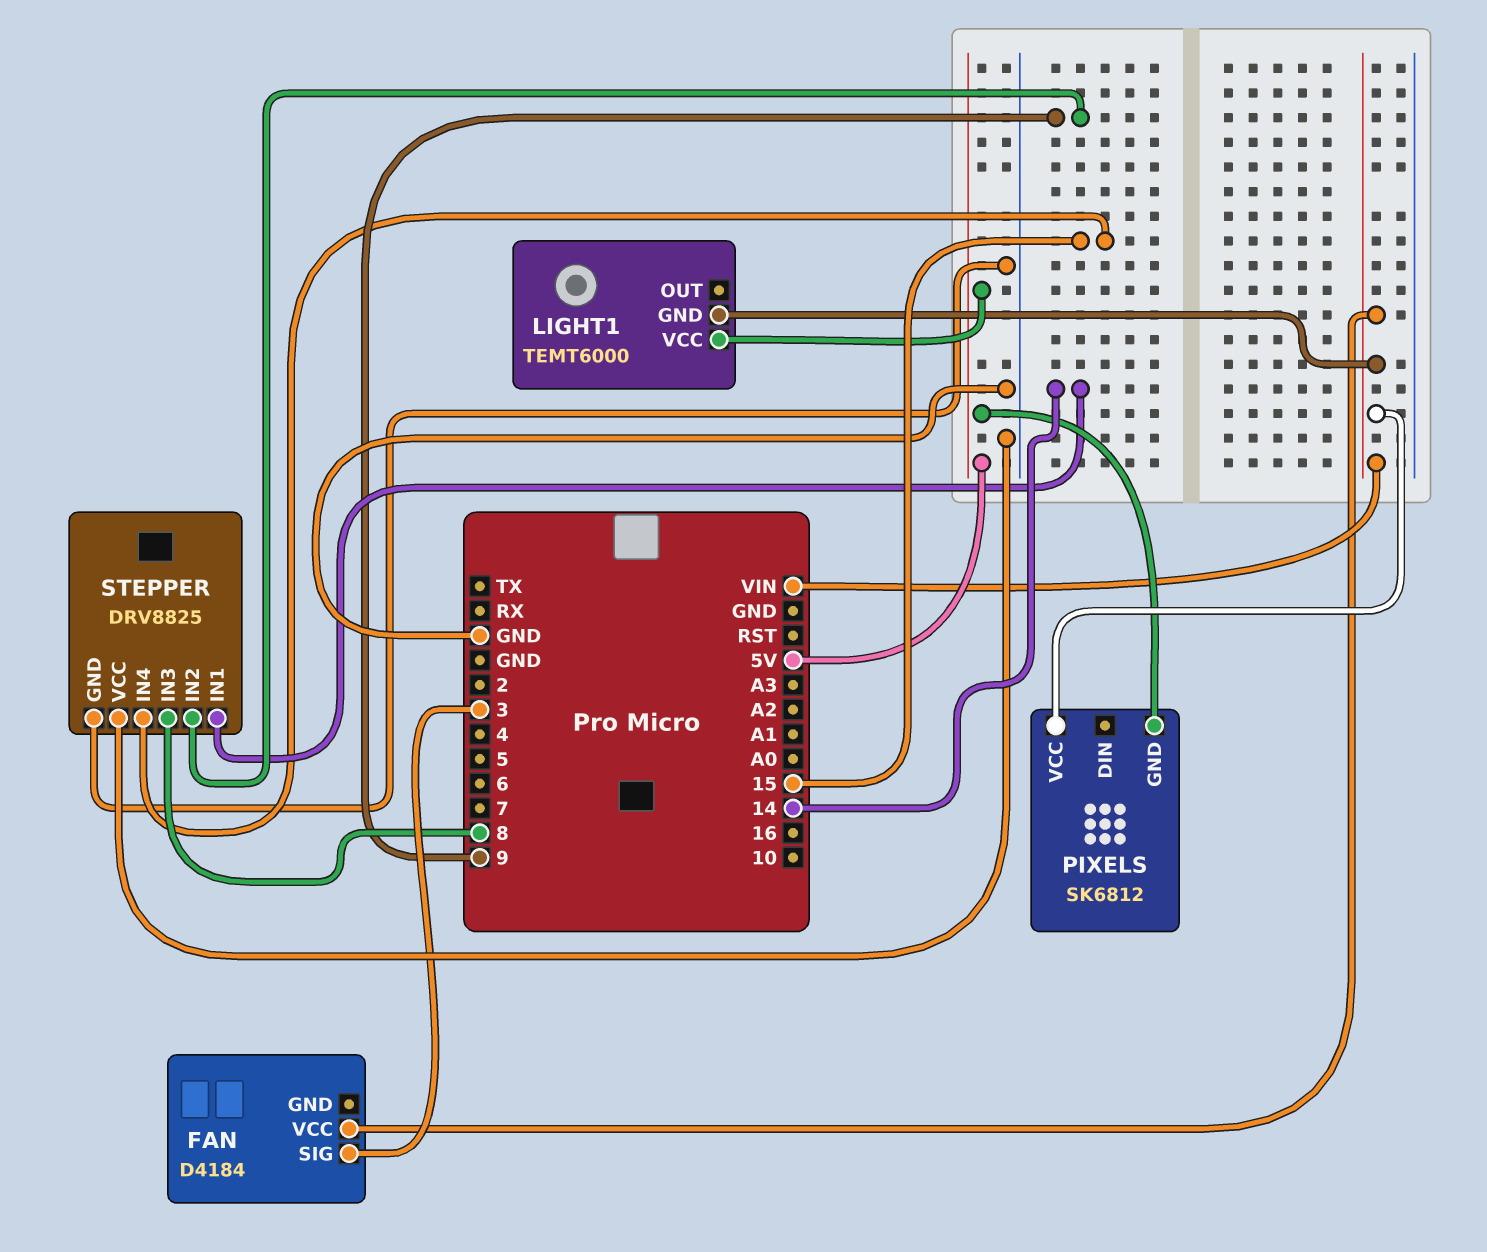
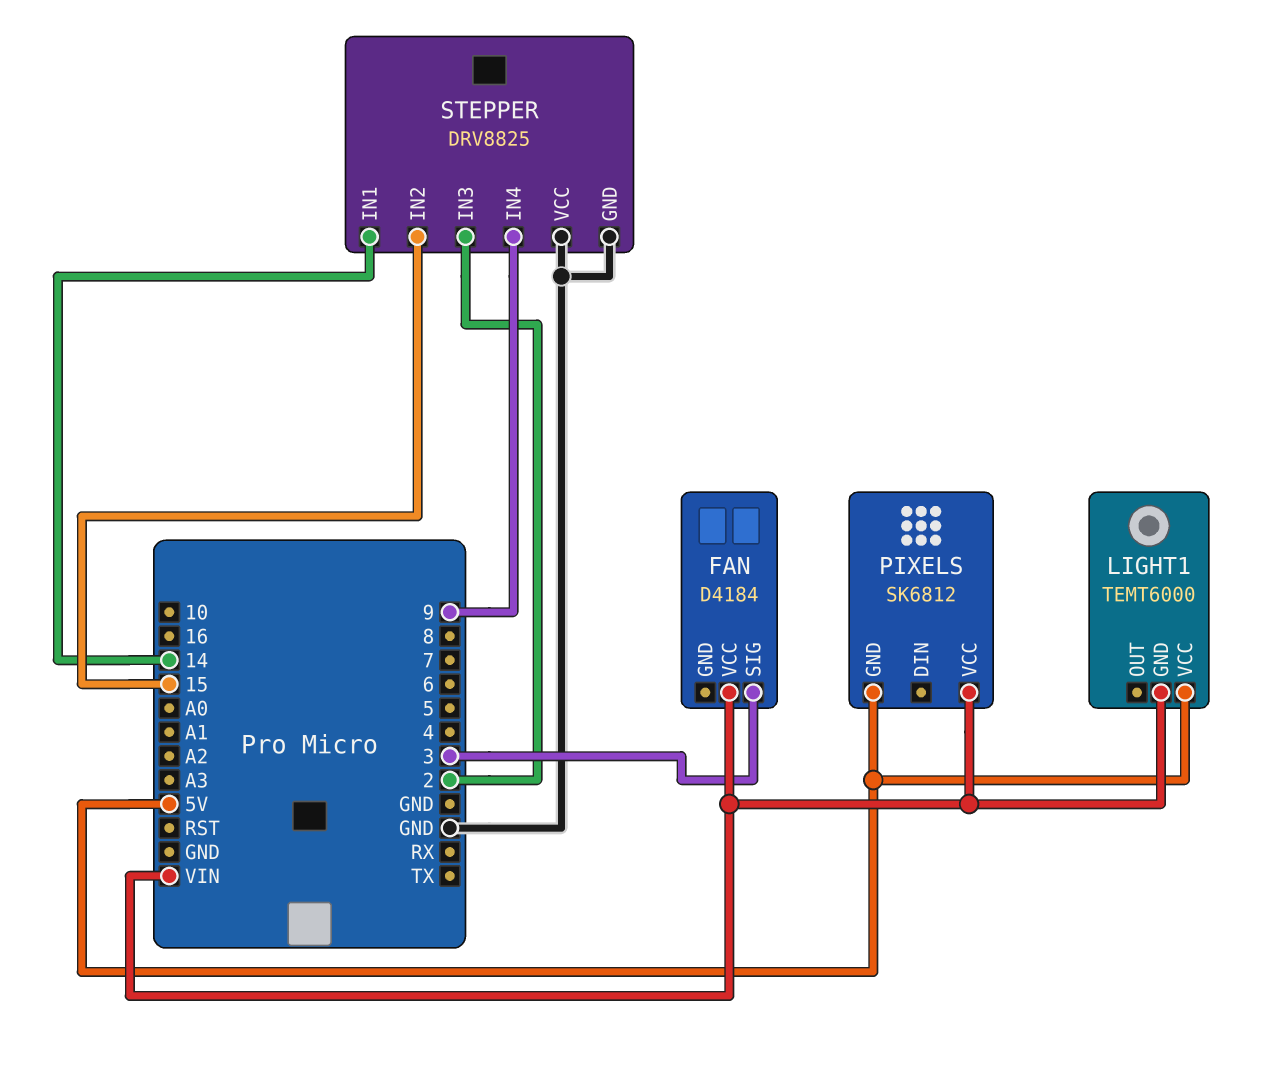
STEPPER pin IN2: 9 -> 15
STEPPER pin IN3: 8 -> 2
STEPPER pin IN4: 15 -> 9

